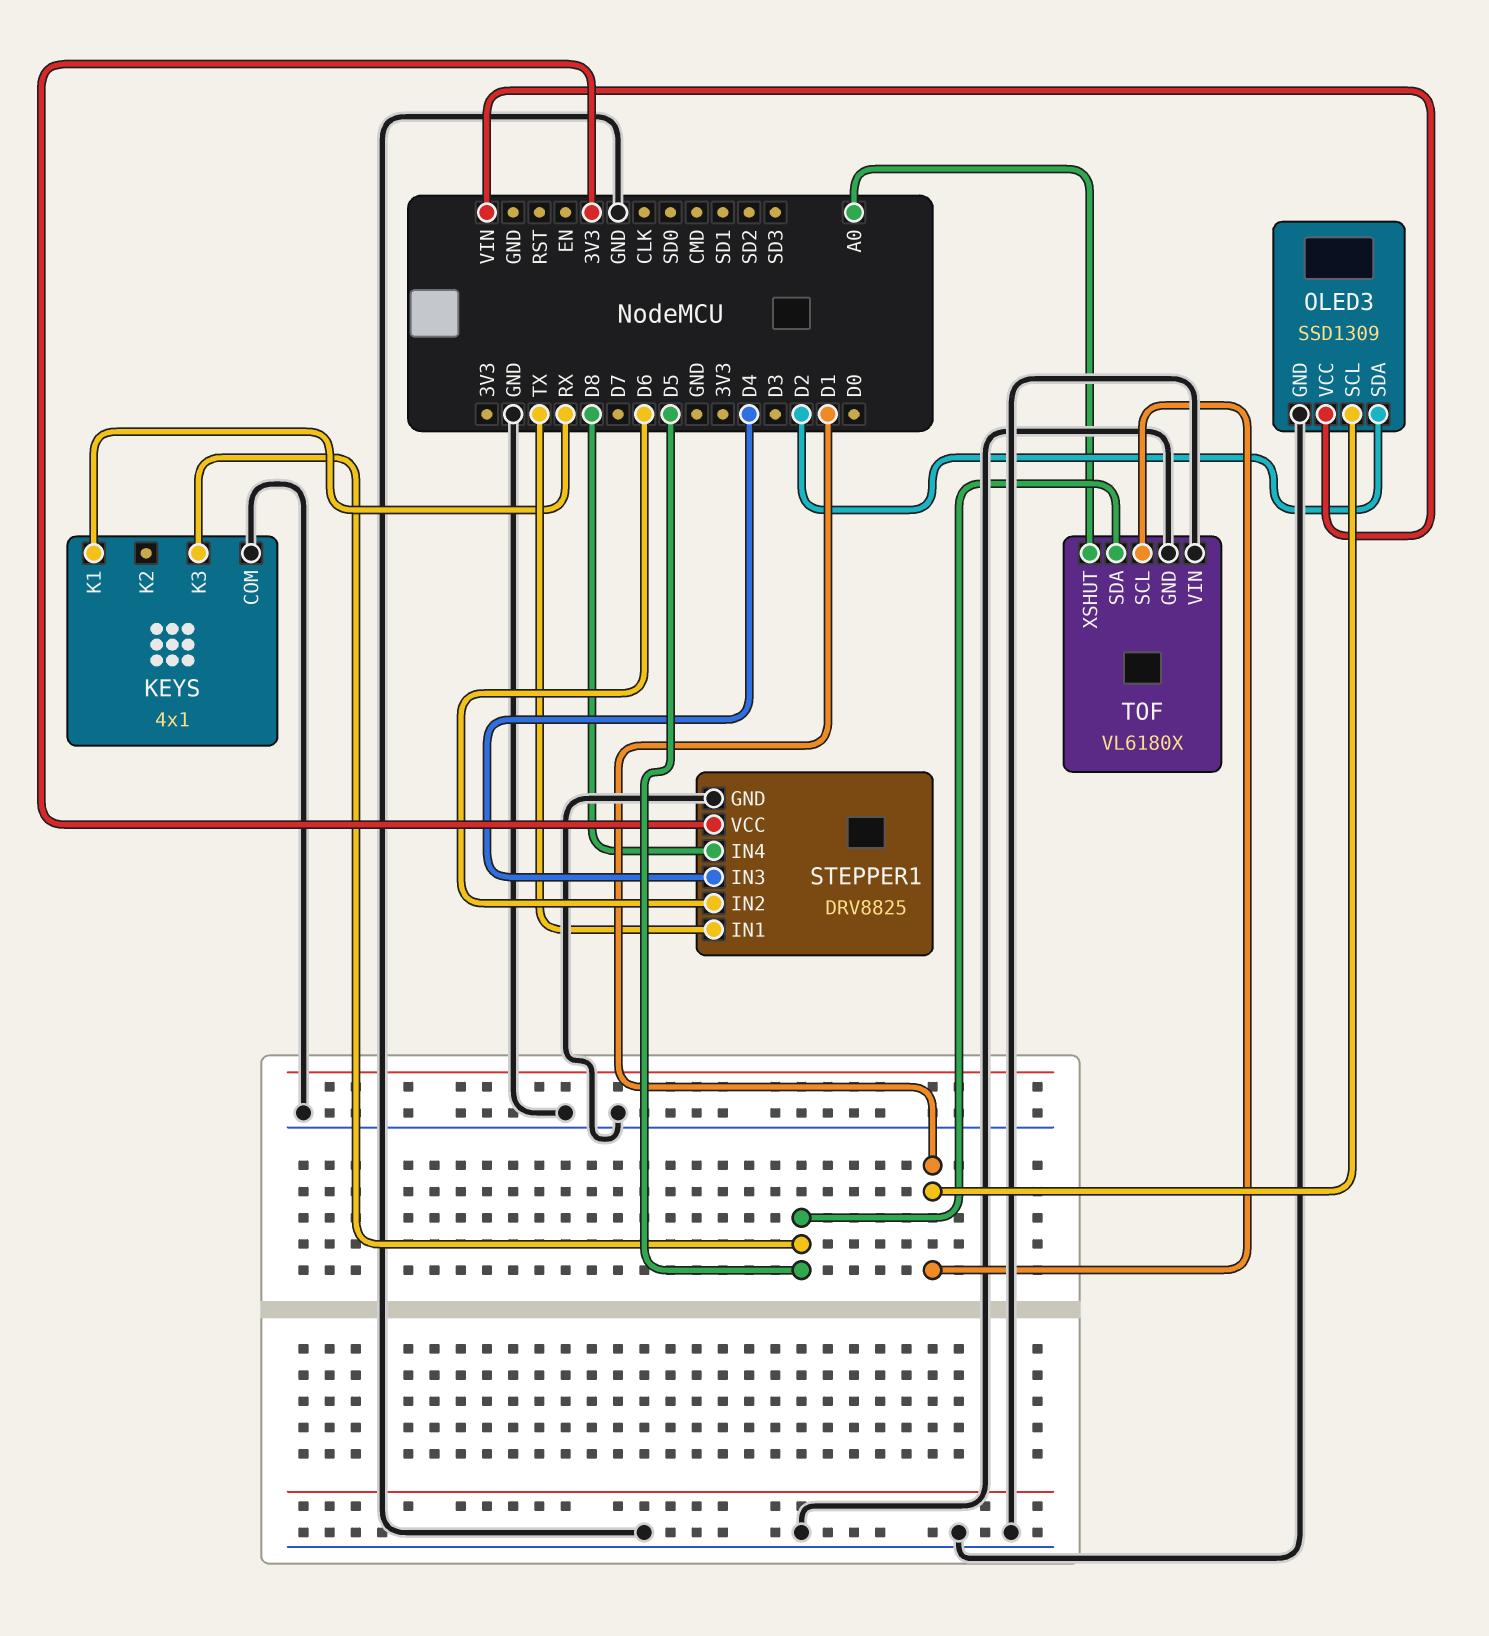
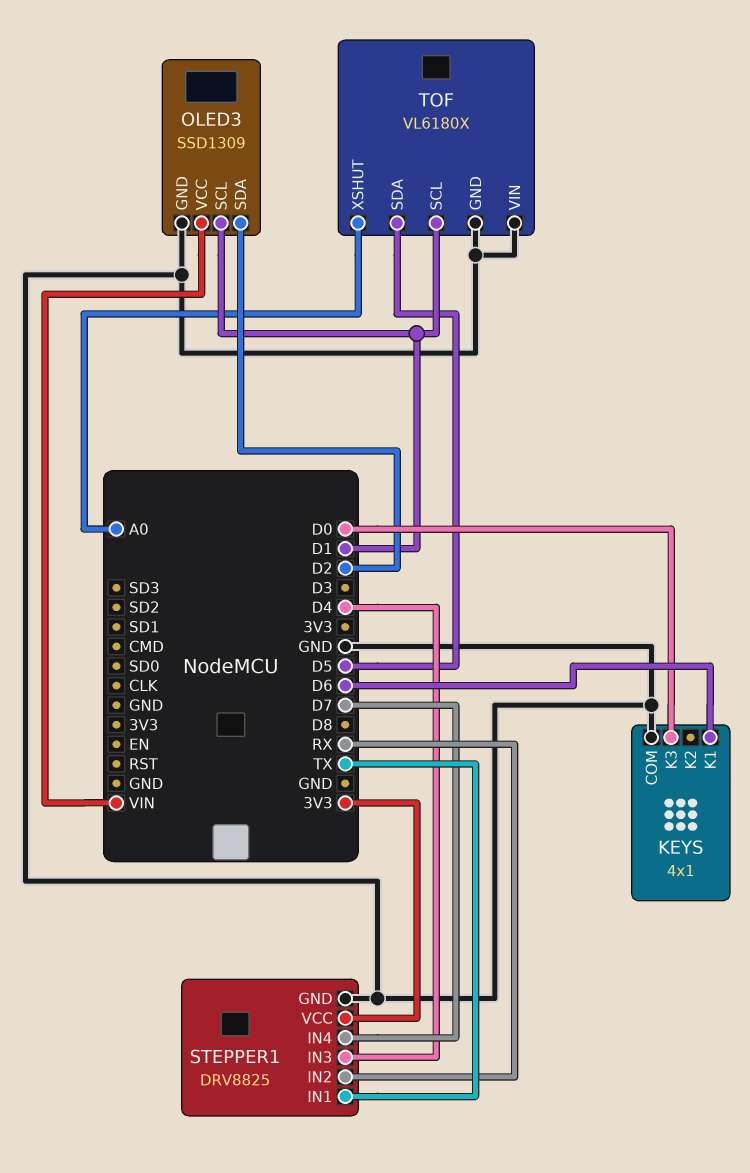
KEYS pin K1: RX -> D6
KEYS pin K3: D5 -> D0
STEPPER1 pin IN2: D6 -> RX
STEPPER1 pin IN4: D8 -> D7

